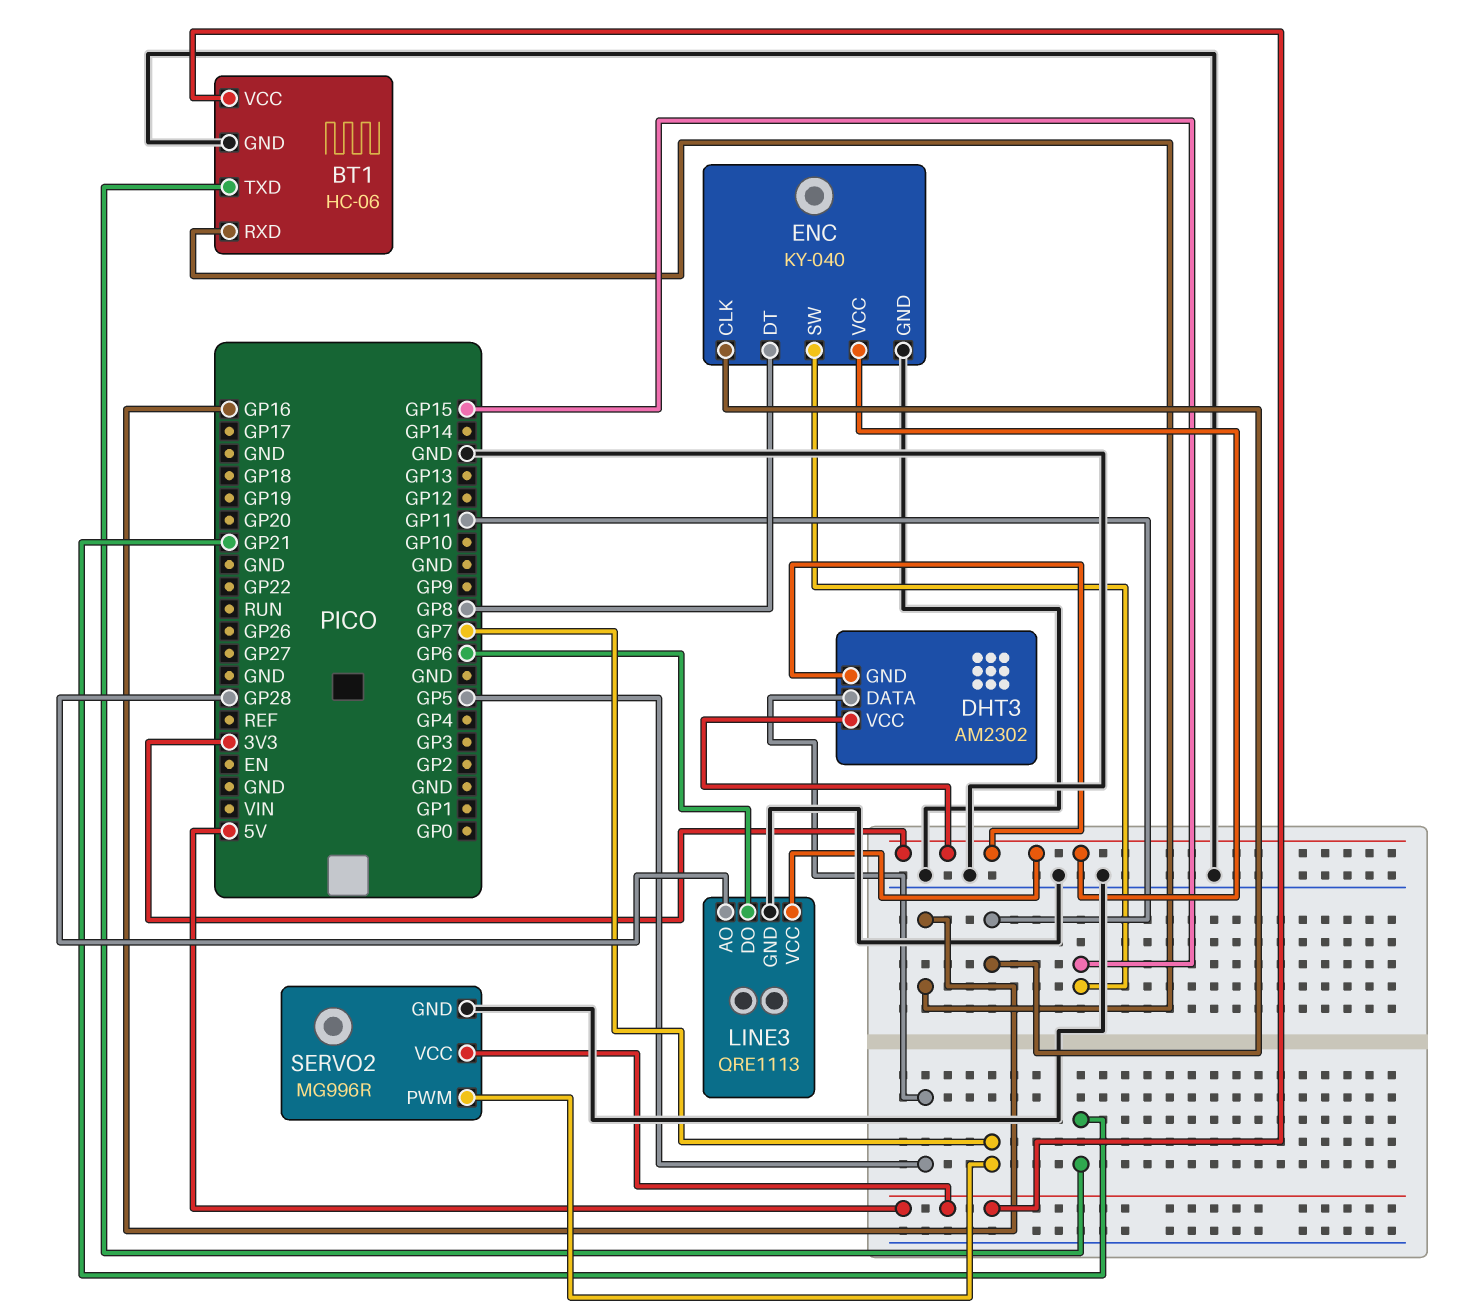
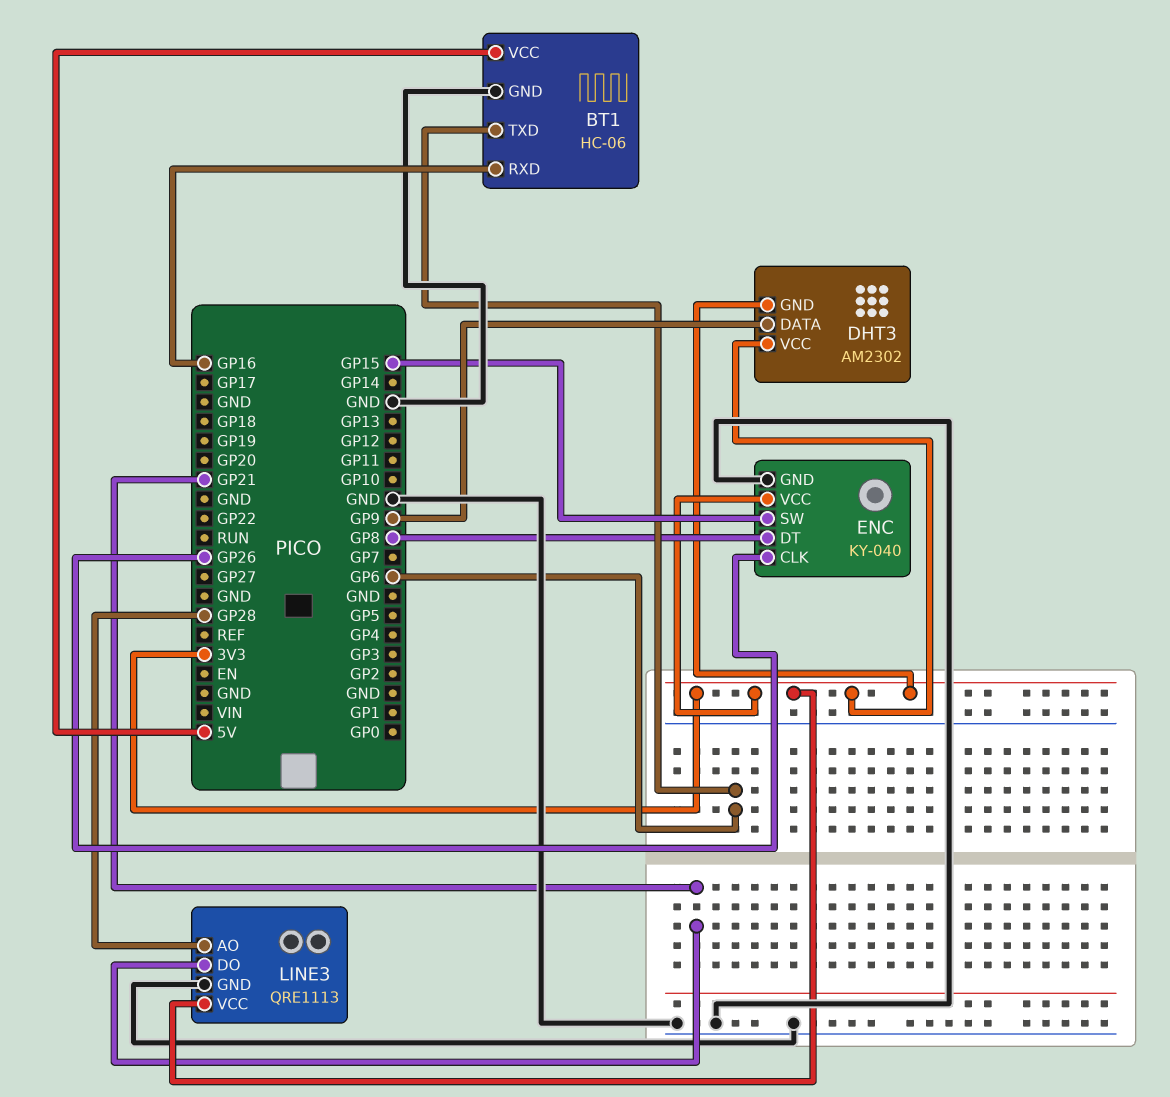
BT1 pin TXD: GP21 -> GP6
DHT3 pin DATA: GP5 -> GP9
ENC pin CLK: GP11 -> GP26
LINE3 pin DO: GP6 -> GP21
SERVO2: MG996R -> none
SERVO2 pin GND: GND -> none
SERVO2 pin PWM: GP7 -> none
SERVO2 pin VCC: 5V -> none

